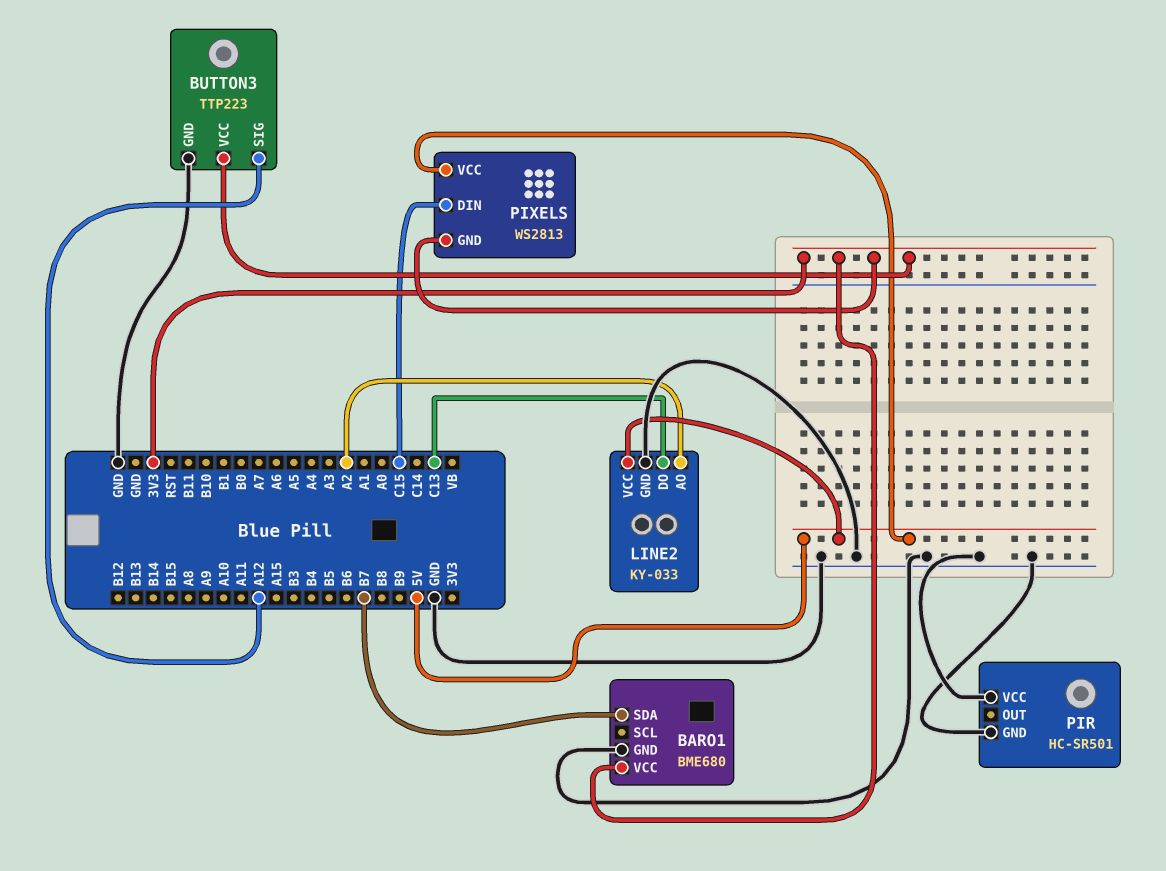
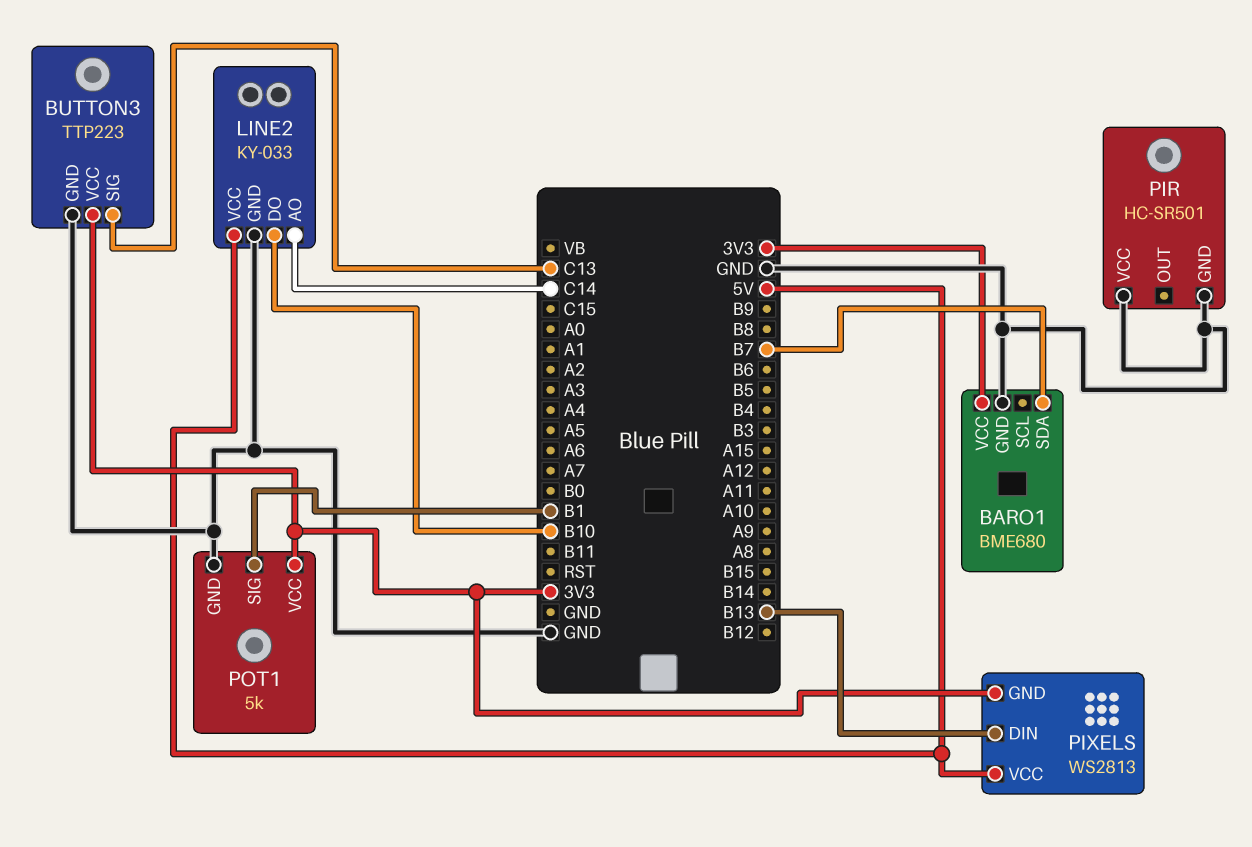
BUTTON3 pin SIG: A12 -> C13
LINE2 pin AO: A2 -> C14
LINE2 pin DO: C13 -> B10
PIXELS pin DIN: C15 -> B13
POT1: none -> 5k
POT1 pin GND: none -> GND
POT1 pin SIG: none -> B1
POT1 pin VCC: none -> 3V3

